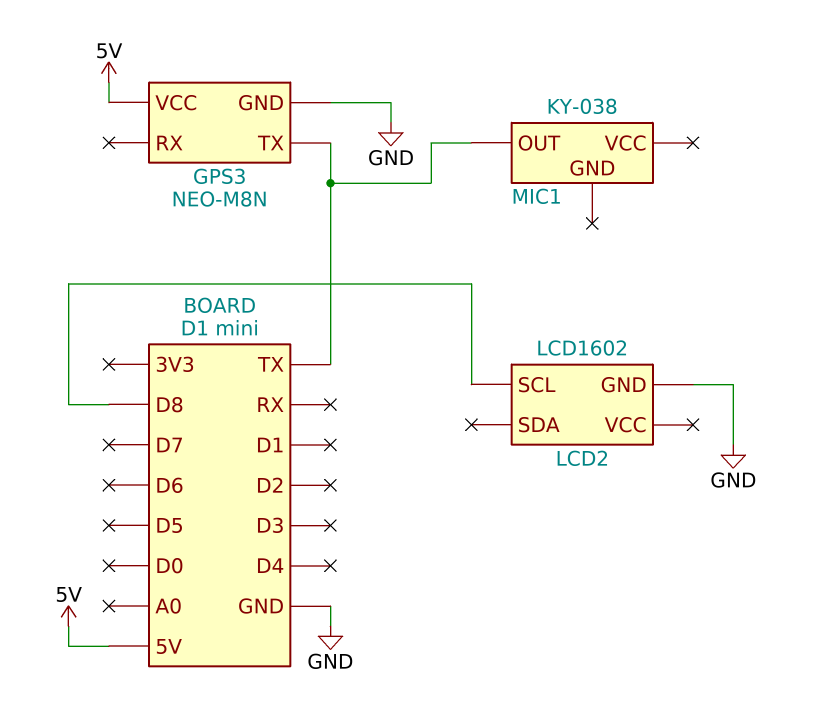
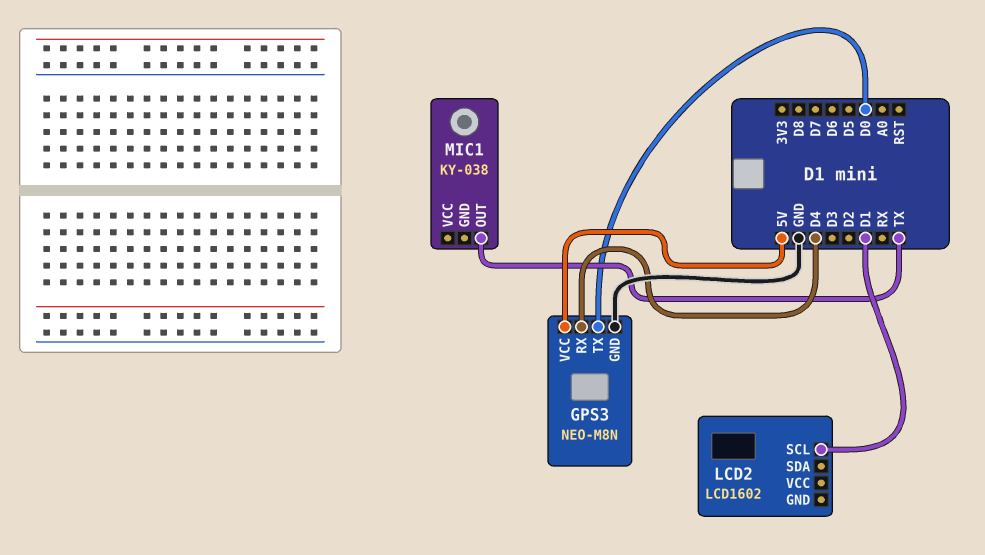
GPS3 pin RX: none -> D4
GPS3 pin TX: TX -> D0
LCD2 pin GND: GND -> none
LCD2 pin SCL: D8 -> D1

